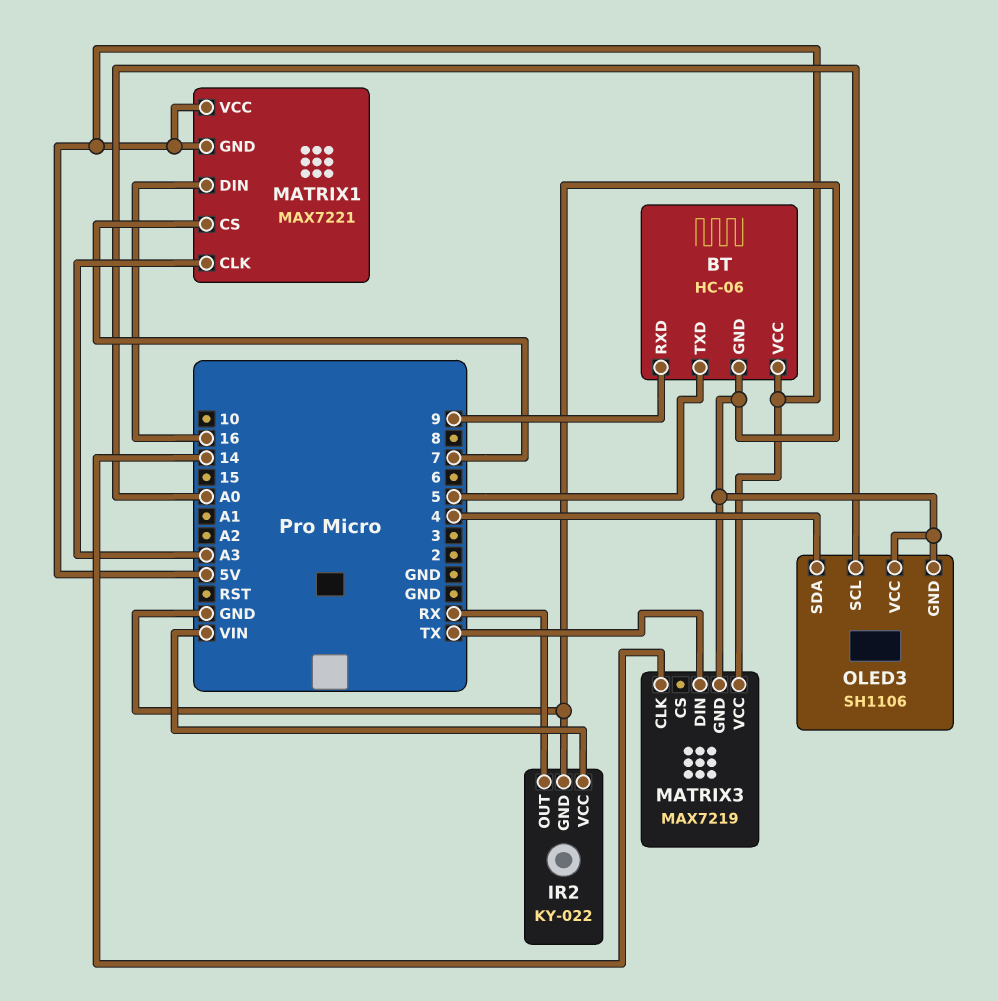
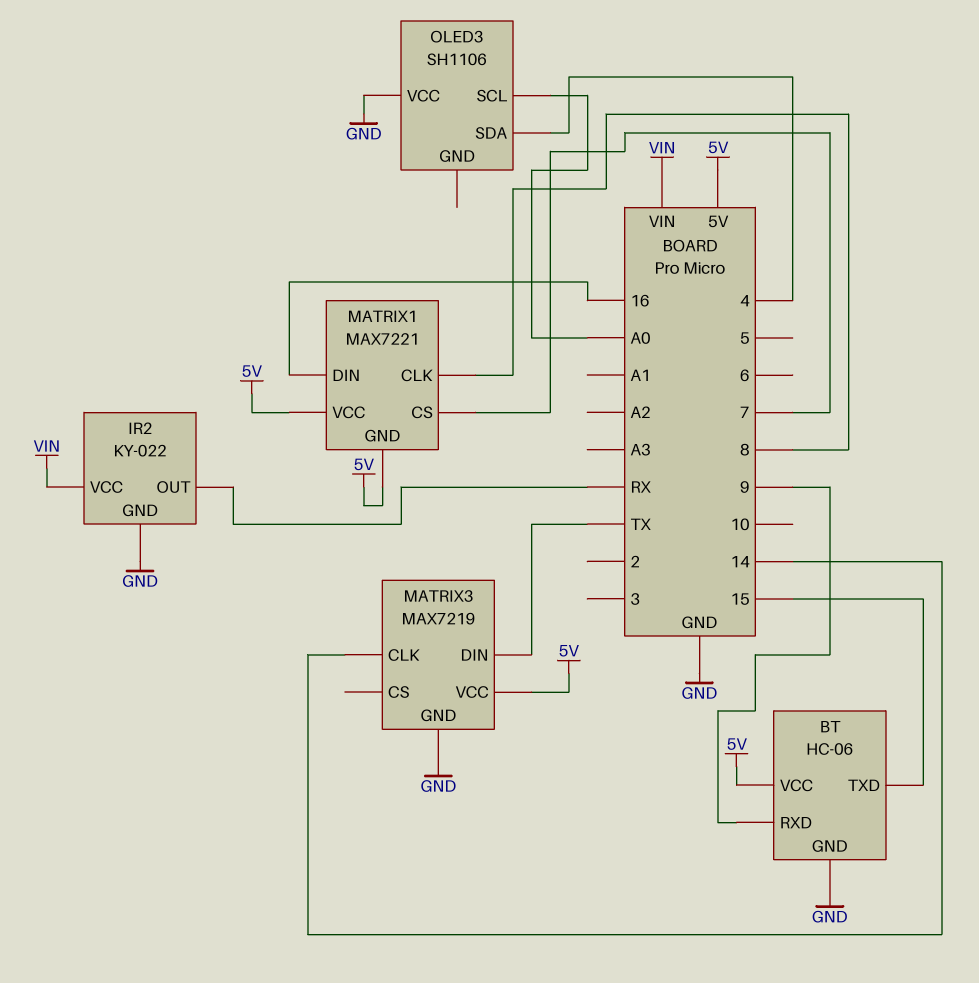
BT pin TXD: 5 -> 15
MATRIX1 pin CLK: A3 -> 8
OLED3 pin GND: GND -> none

